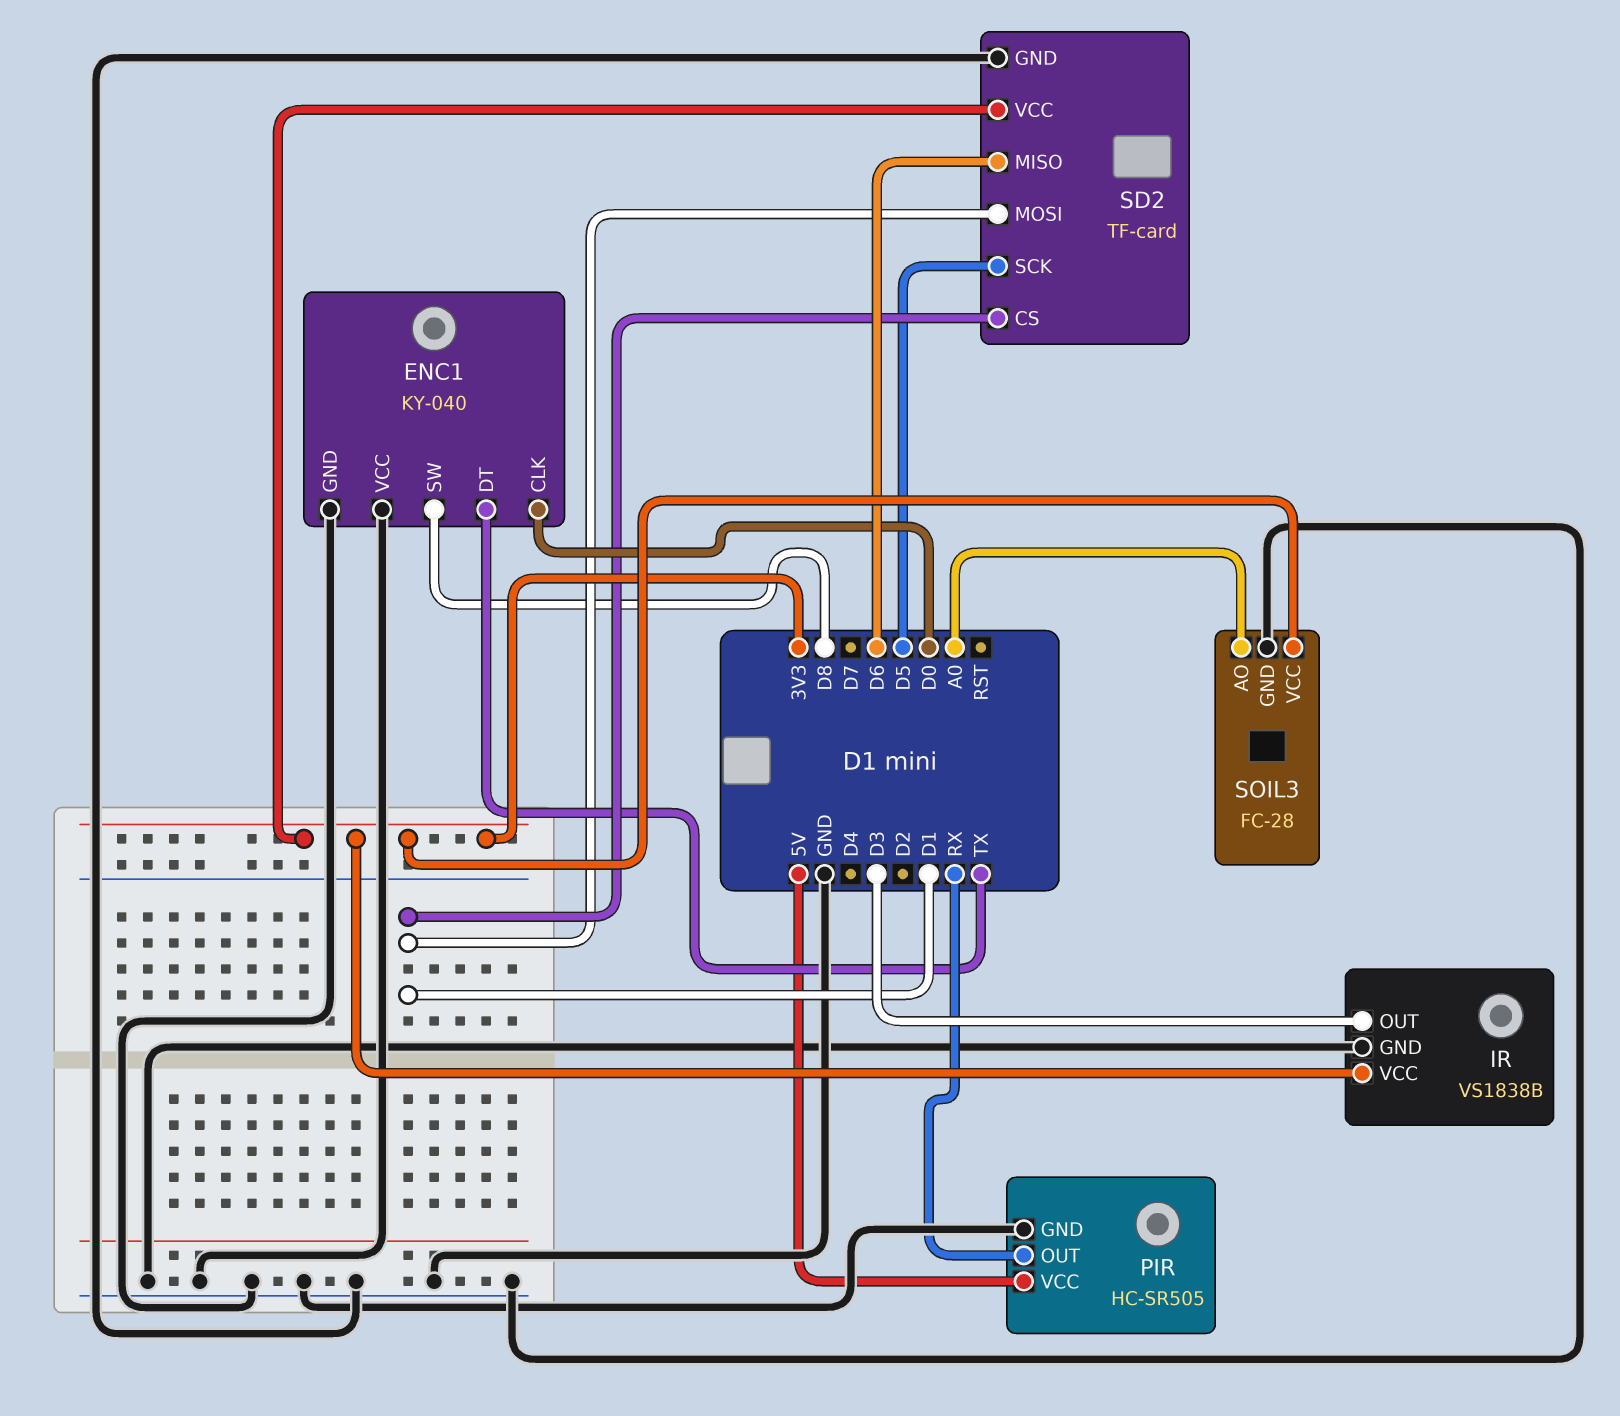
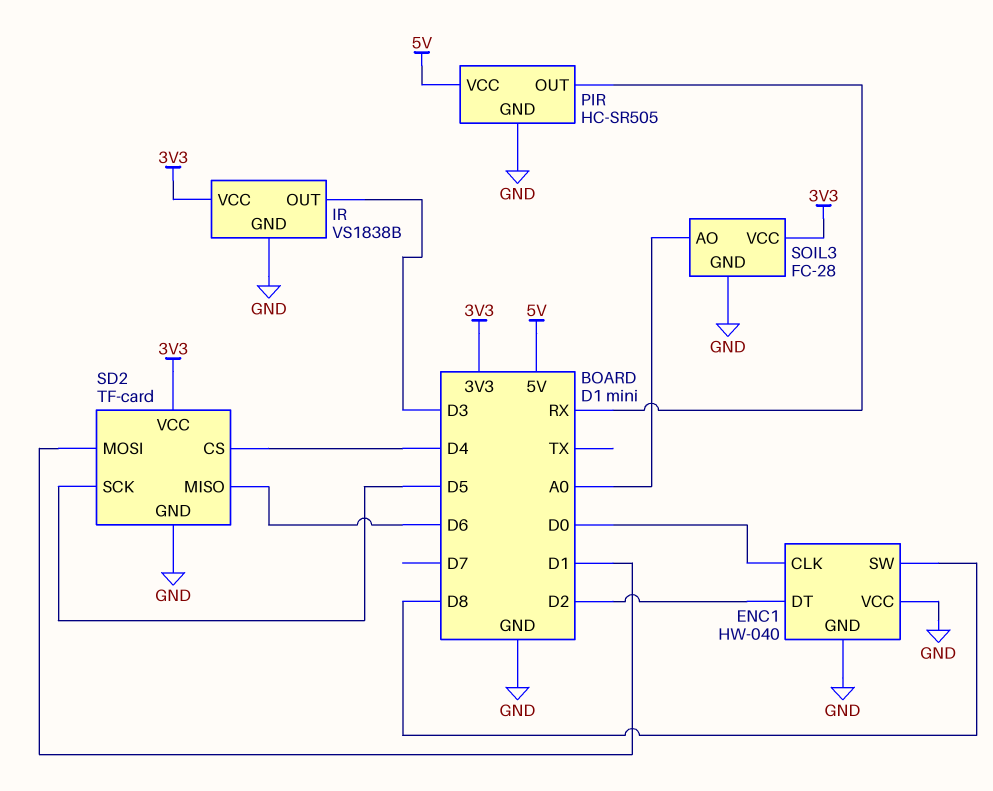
ENC1: KY-040 -> HW-040
ENC1 pin DT: TX -> D2
SD2 pin CS: D1 -> D4

